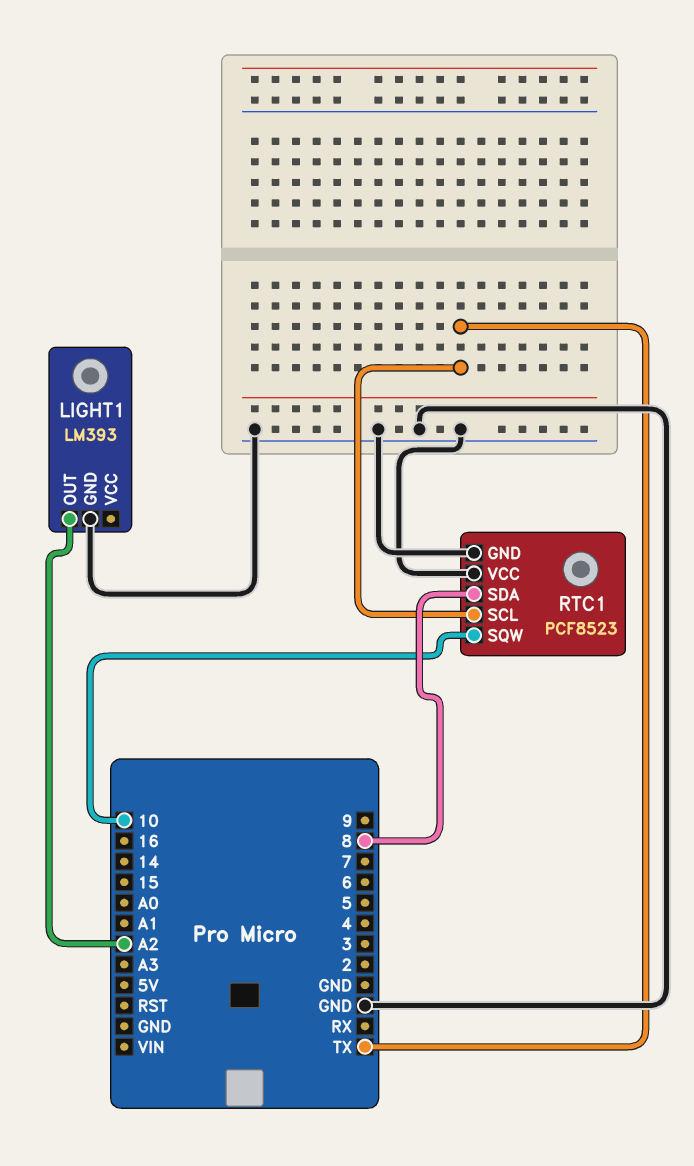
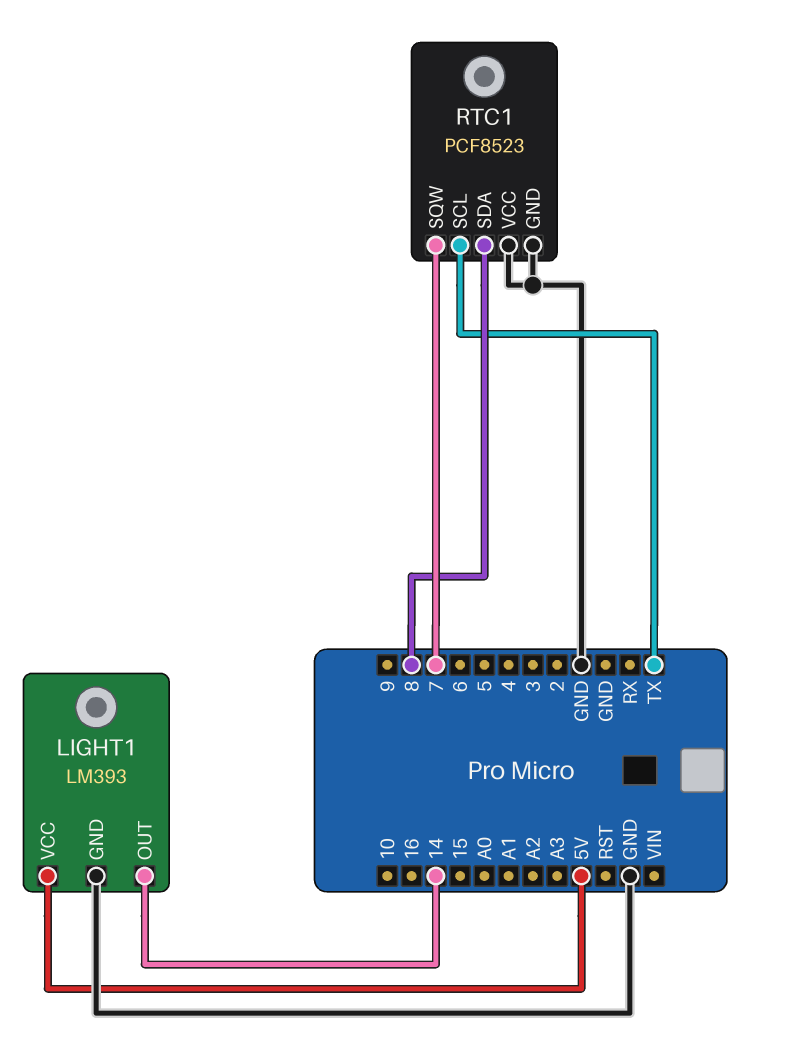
LIGHT1 pin OUT: A2 -> 14
LIGHT1 pin VCC: none -> 5V
RTC1 pin SQW: 10 -> 7

